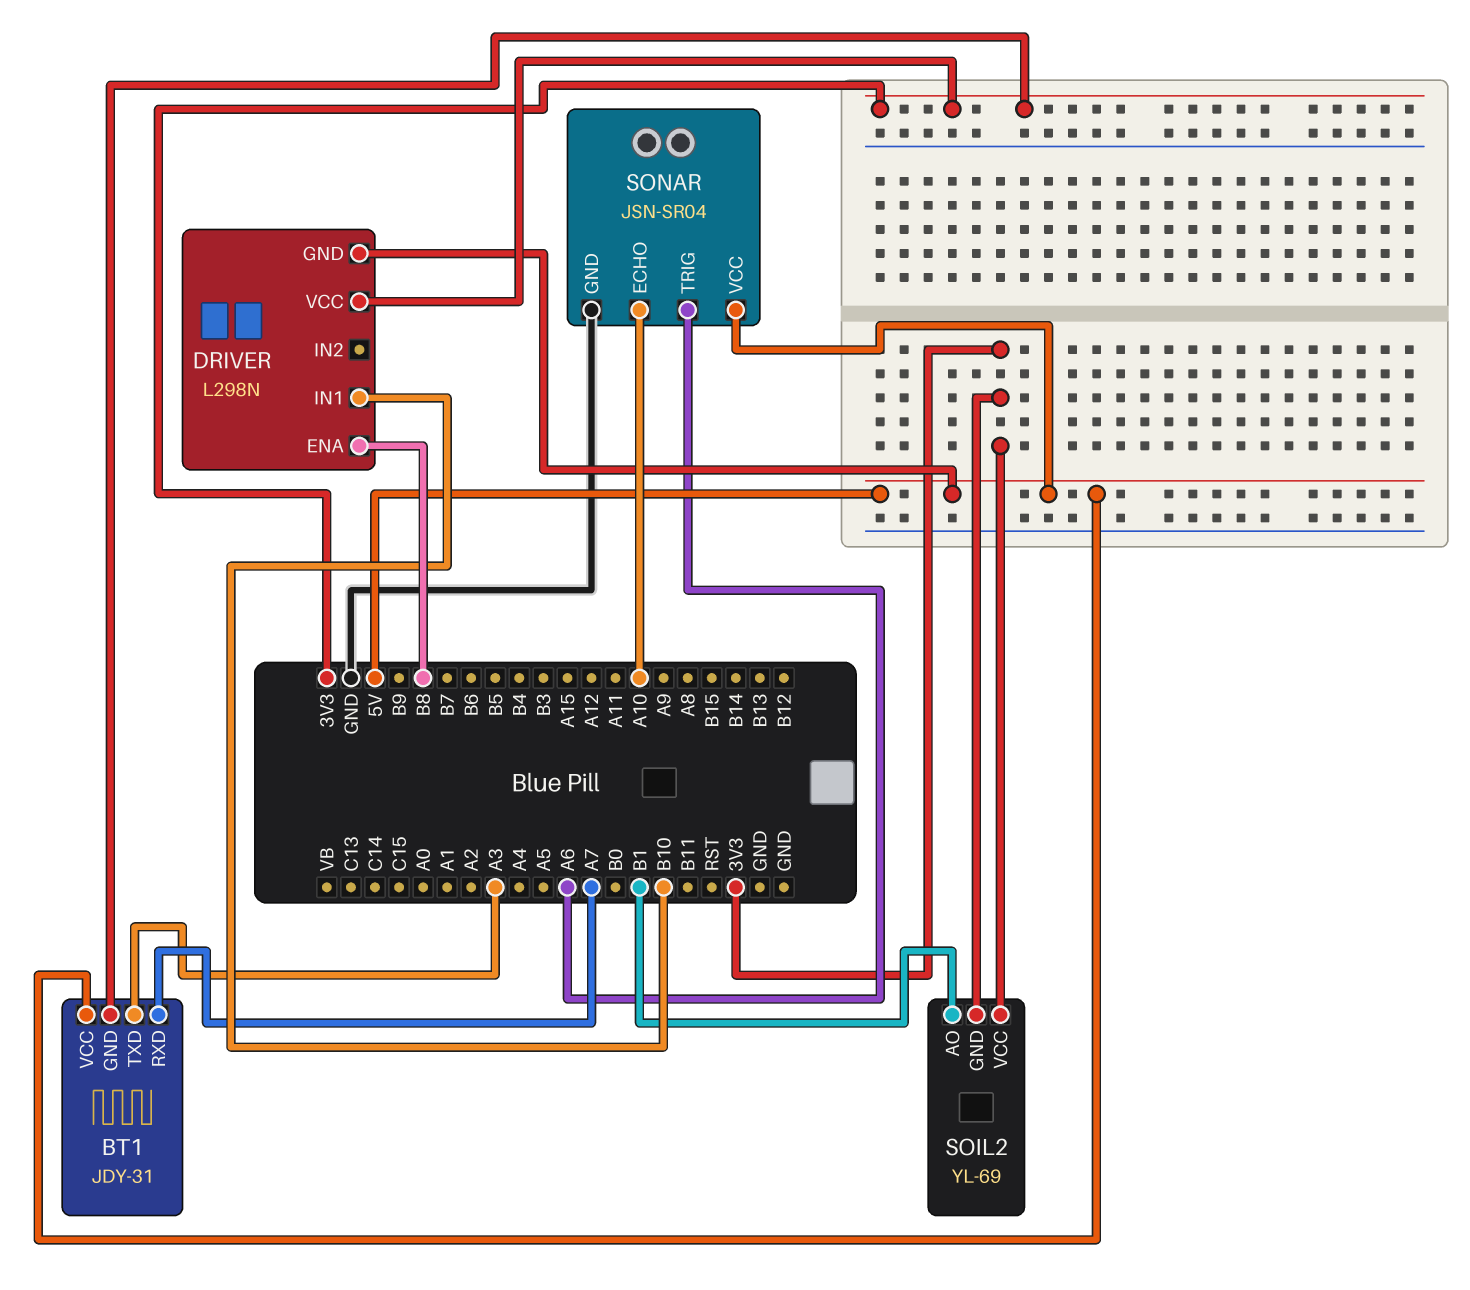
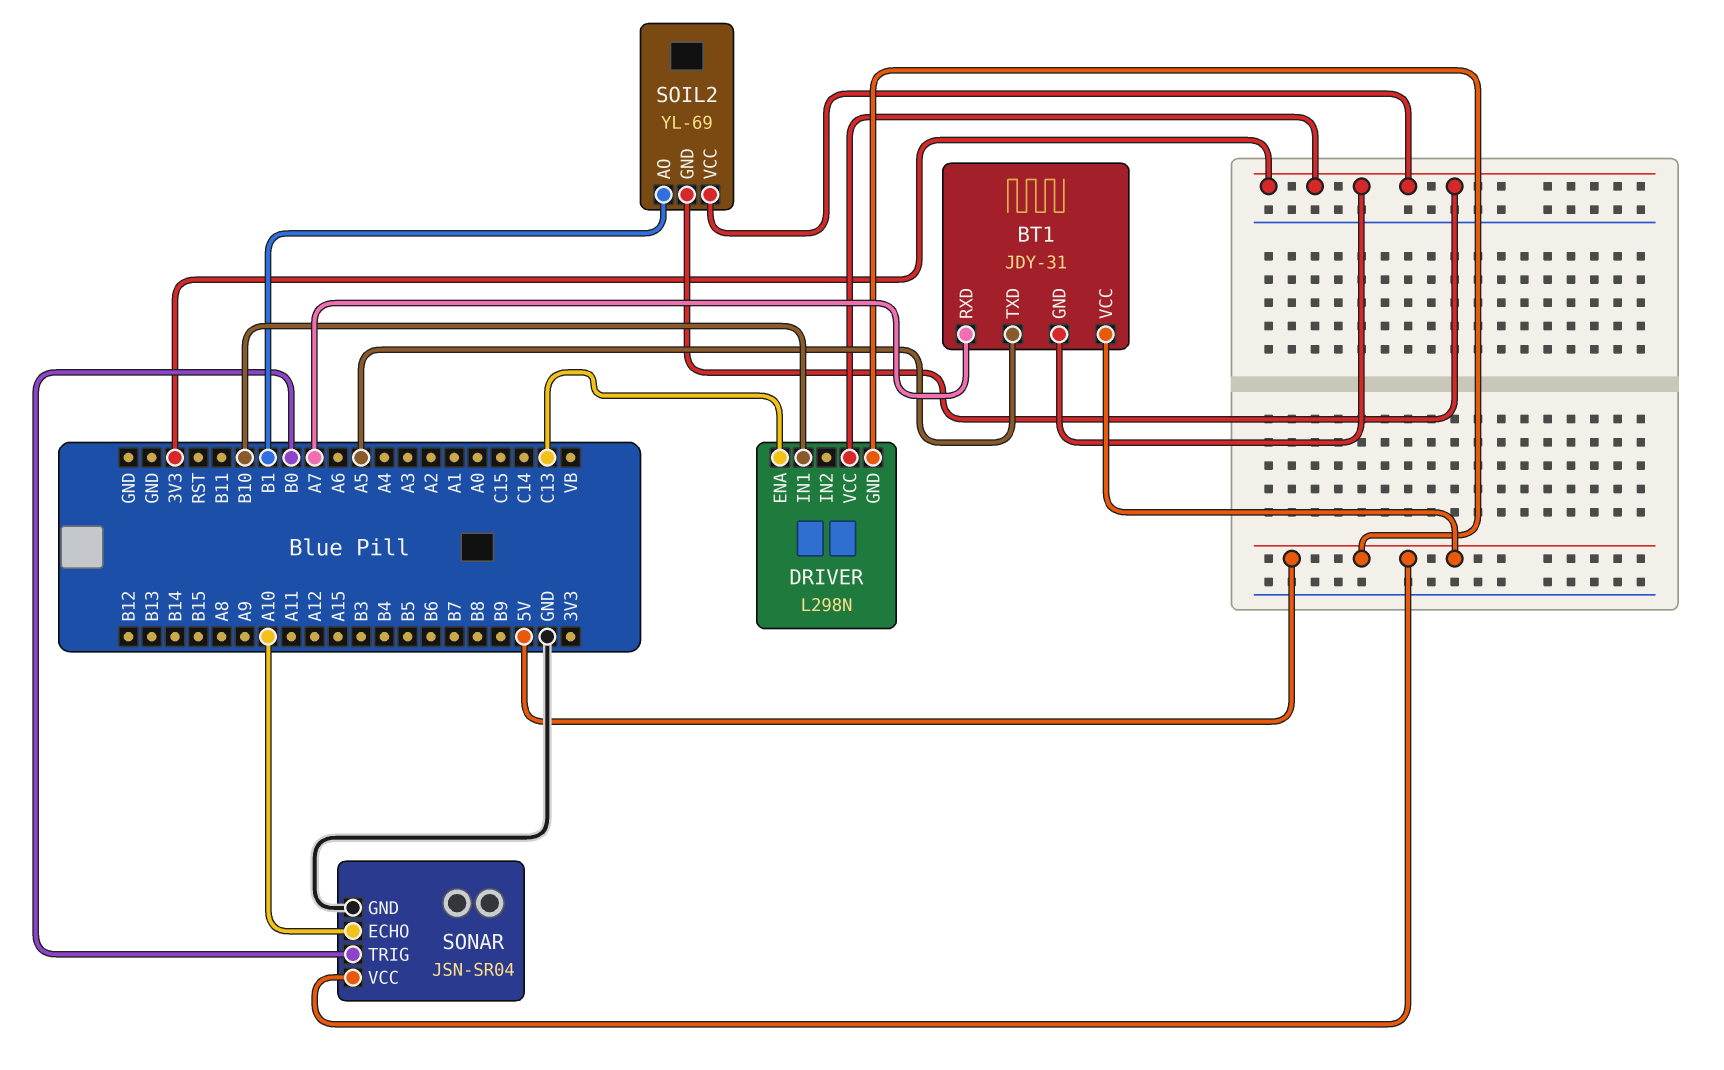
BT1 pin TXD: A3 -> A5
DRIVER pin ENA: B8 -> C13
SONAR pin TRIG: A6 -> B0

